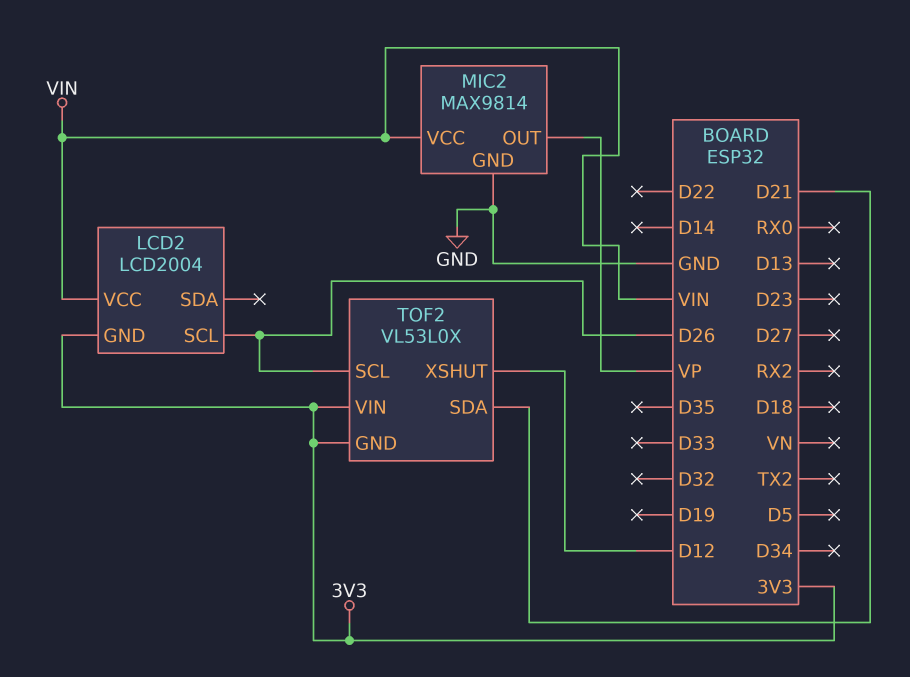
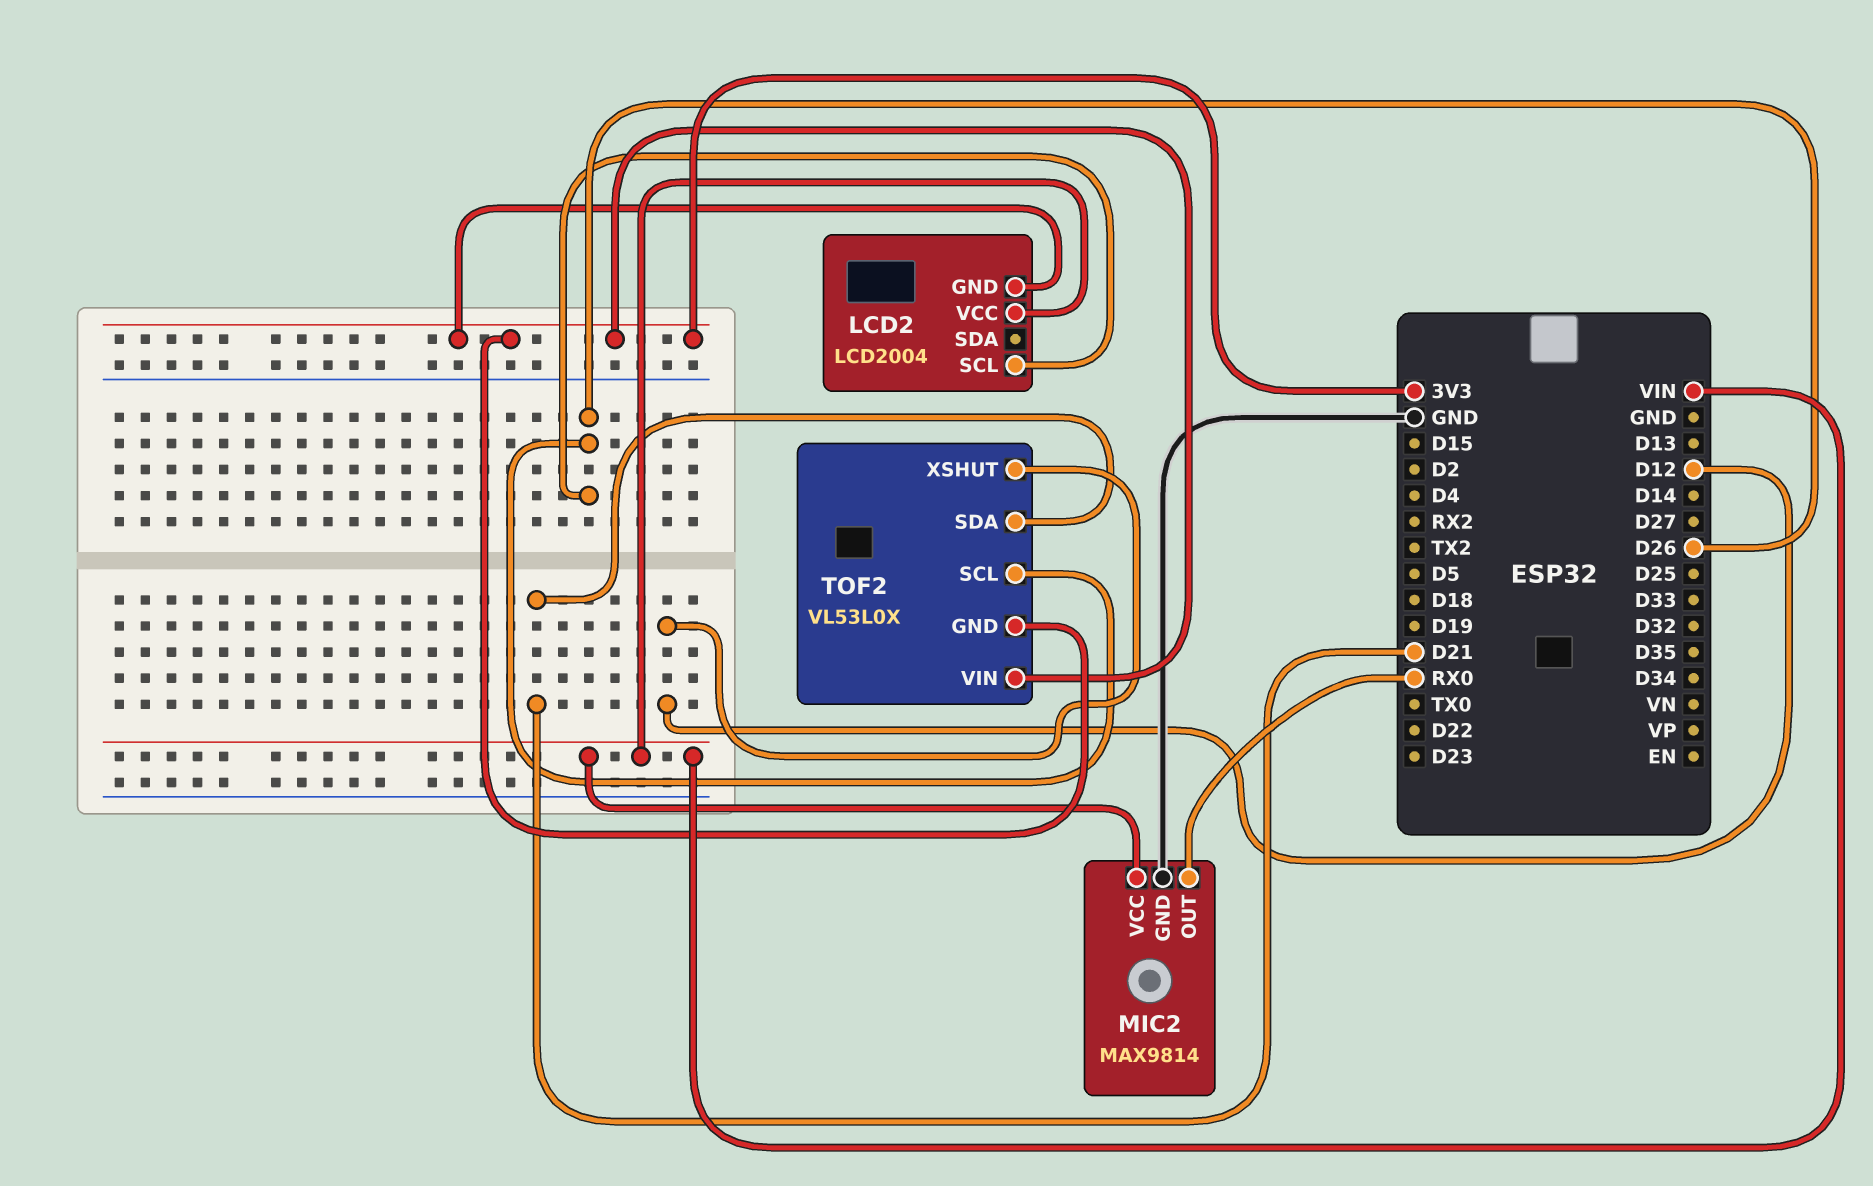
MIC2 pin OUT: VP -> RX0

